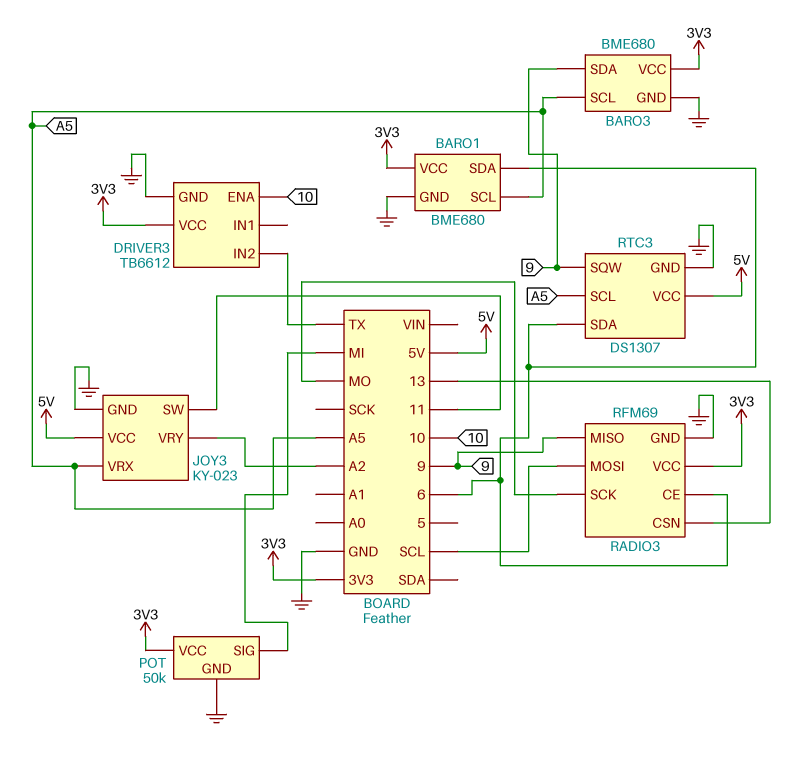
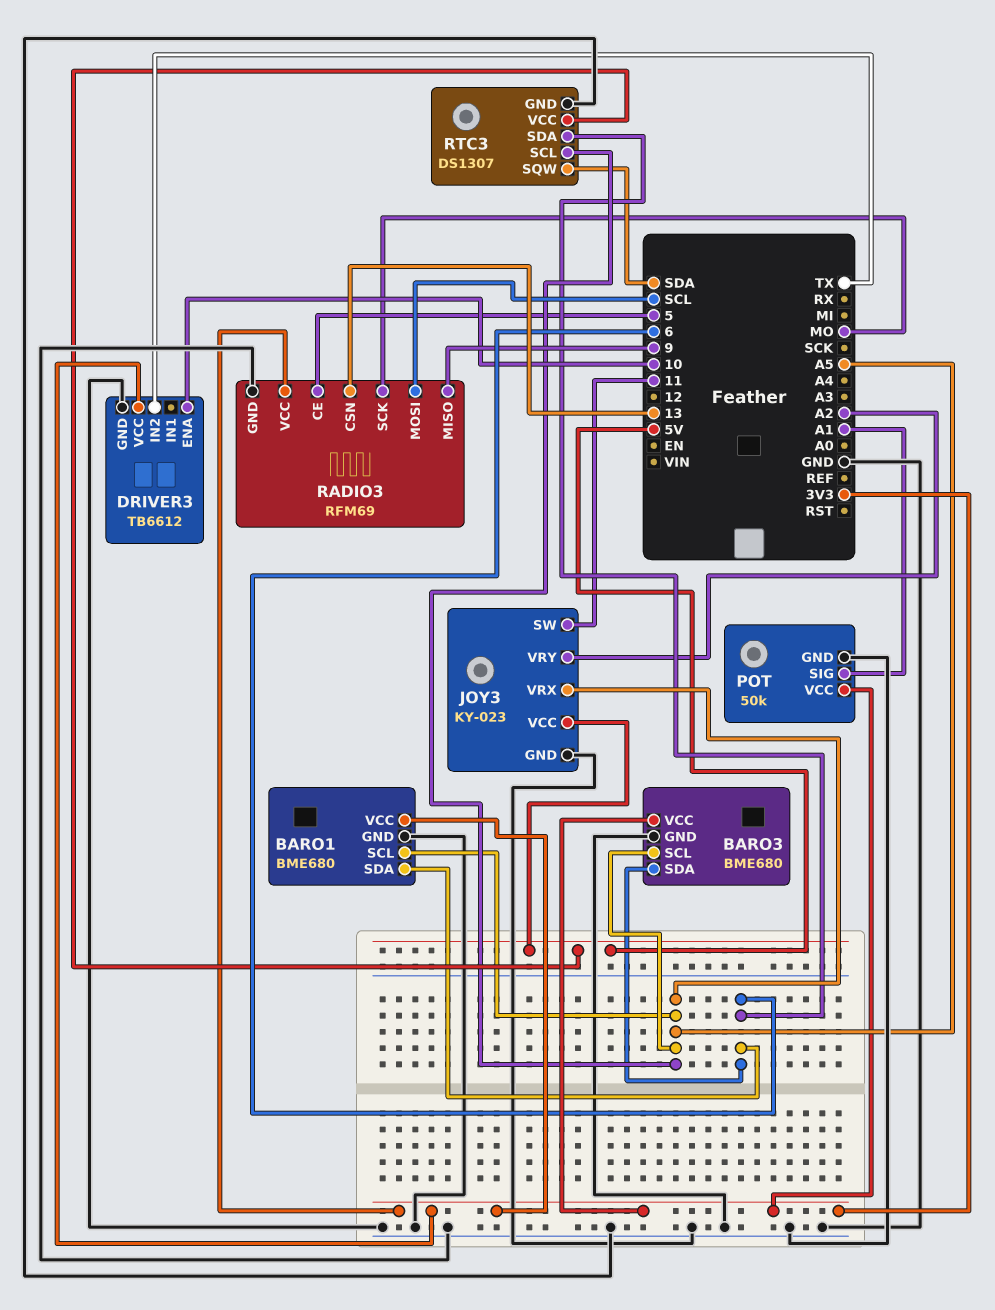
BARO3 pin SDA: 9 -> 6
POT pin SIG: MI -> A1
RADIO3 pin CE: 6 -> 5
RTC3 pin SQW: 9 -> SDA

